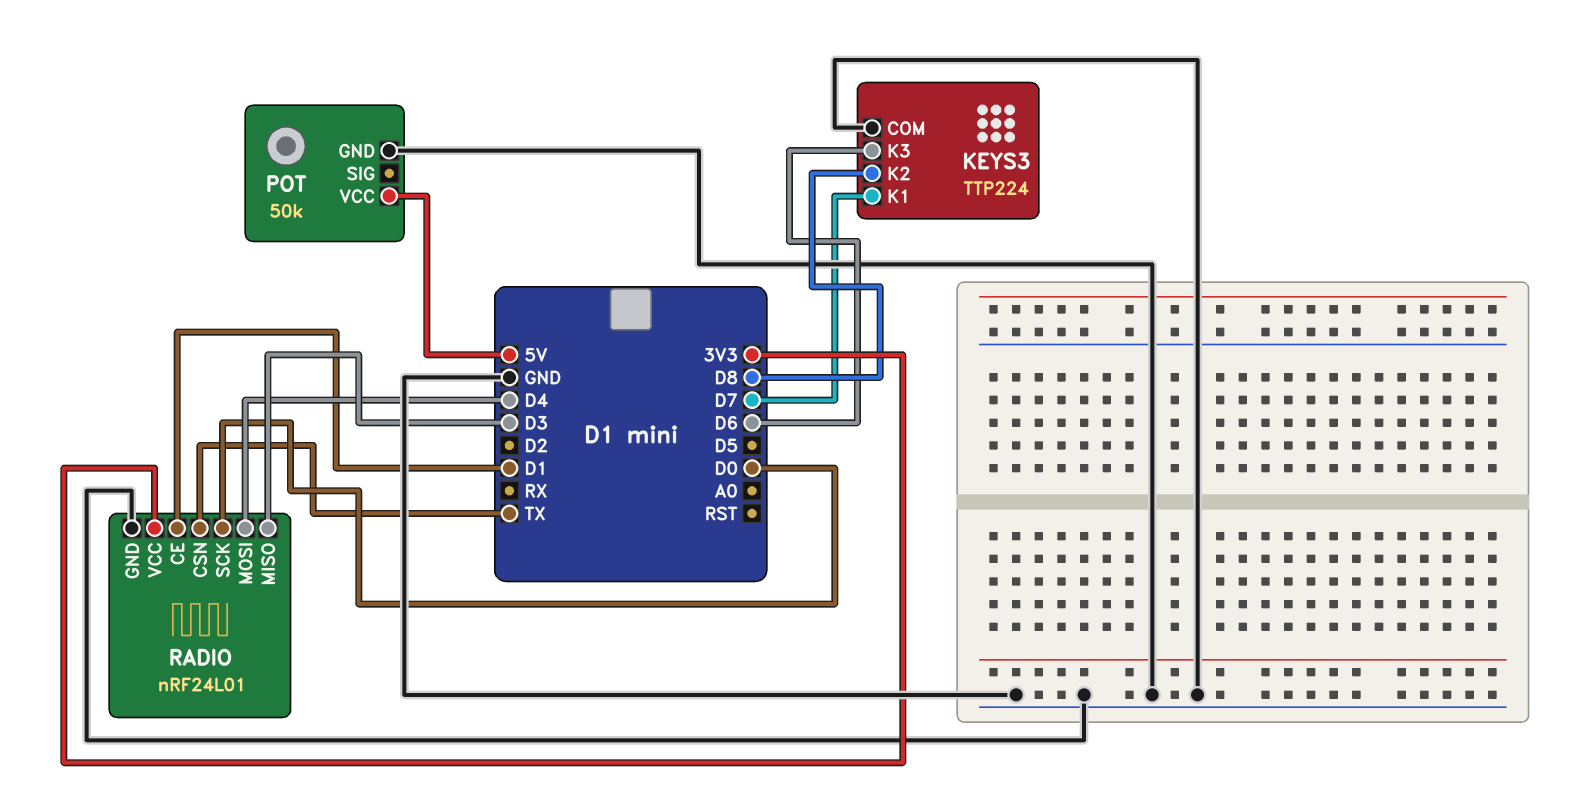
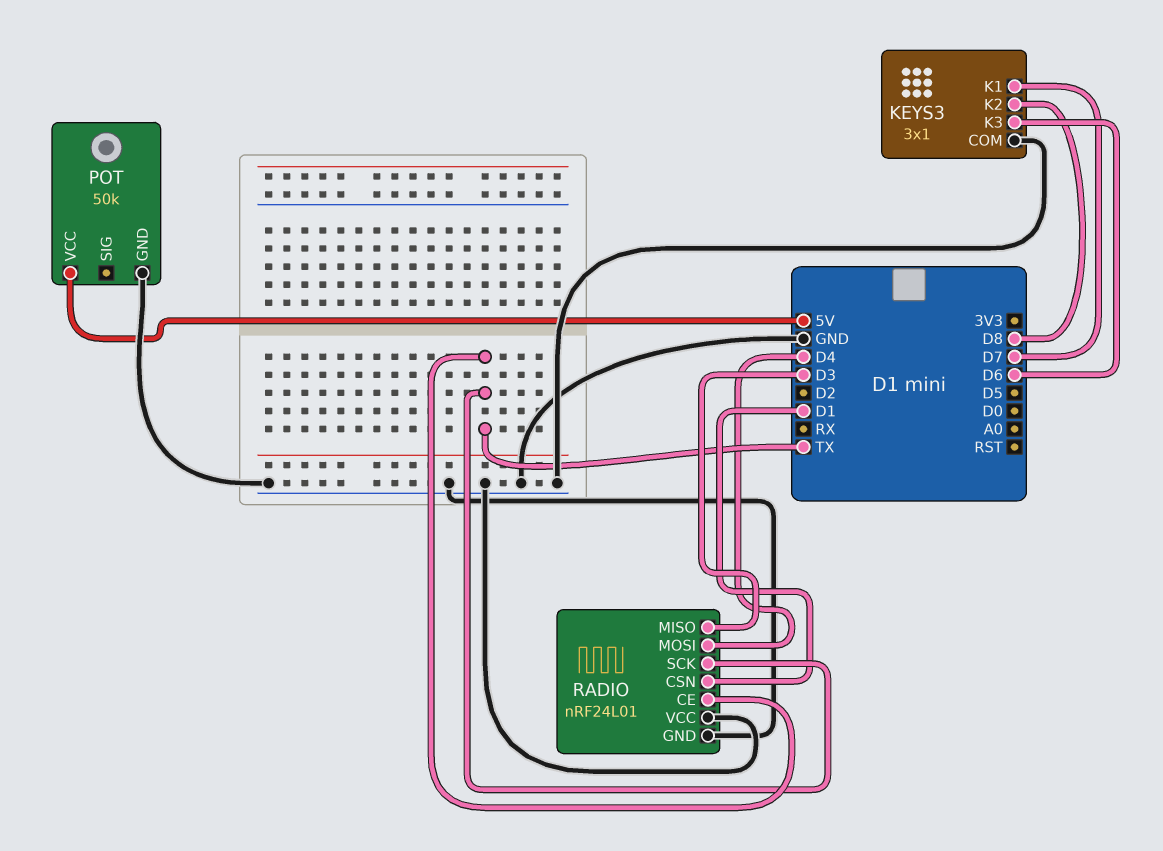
KEYS3: TTP224 -> 3x1
RADIO pin CE: D1 -> TX
RADIO pin CSN: TX -> D1
RADIO pin SCK: D0 -> TX
RADIO pin VCC: 3V3 -> GND

